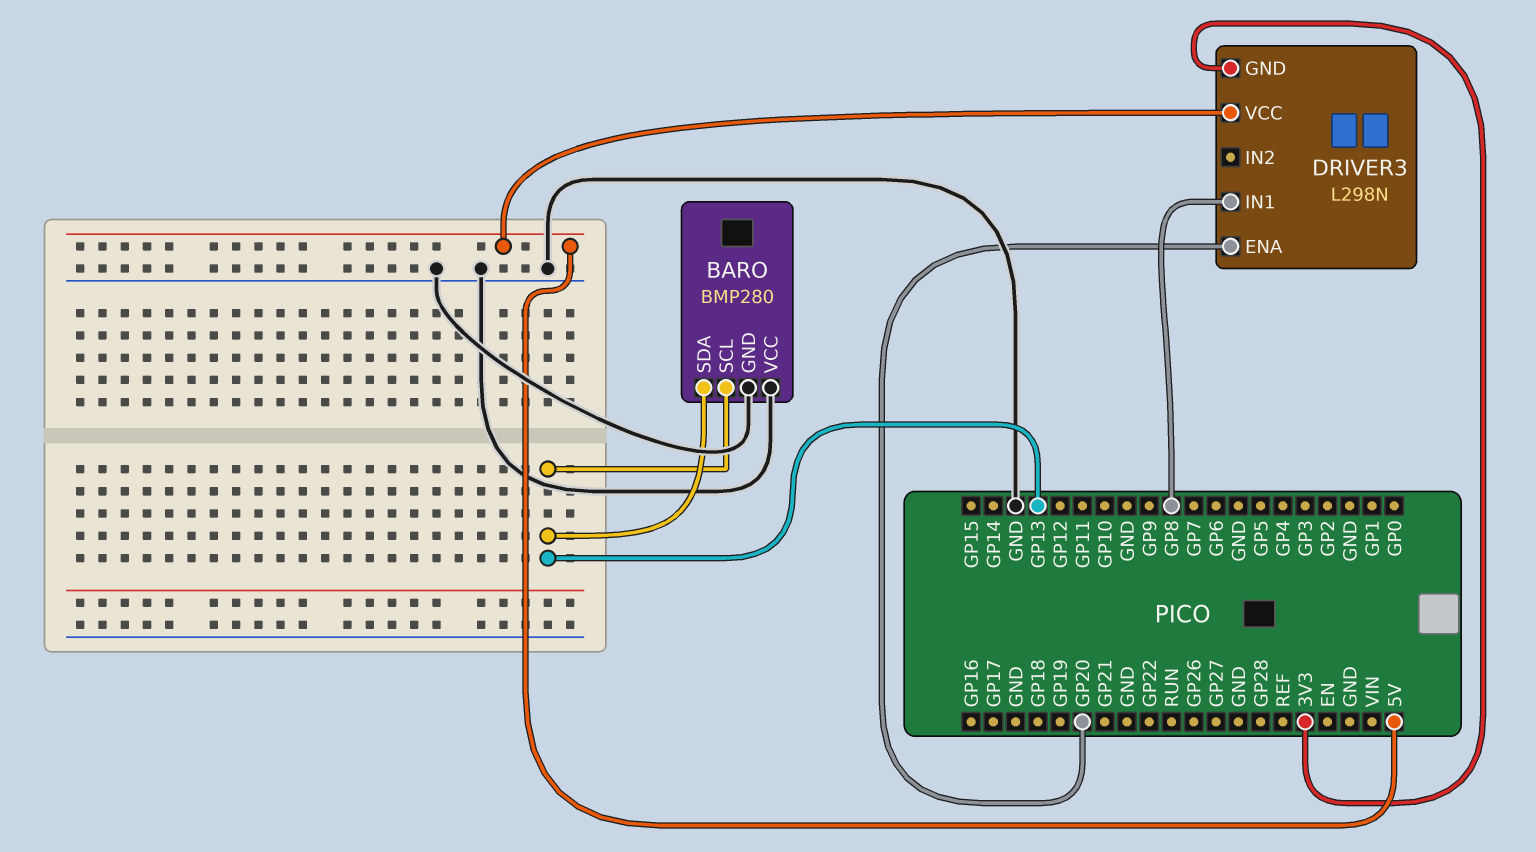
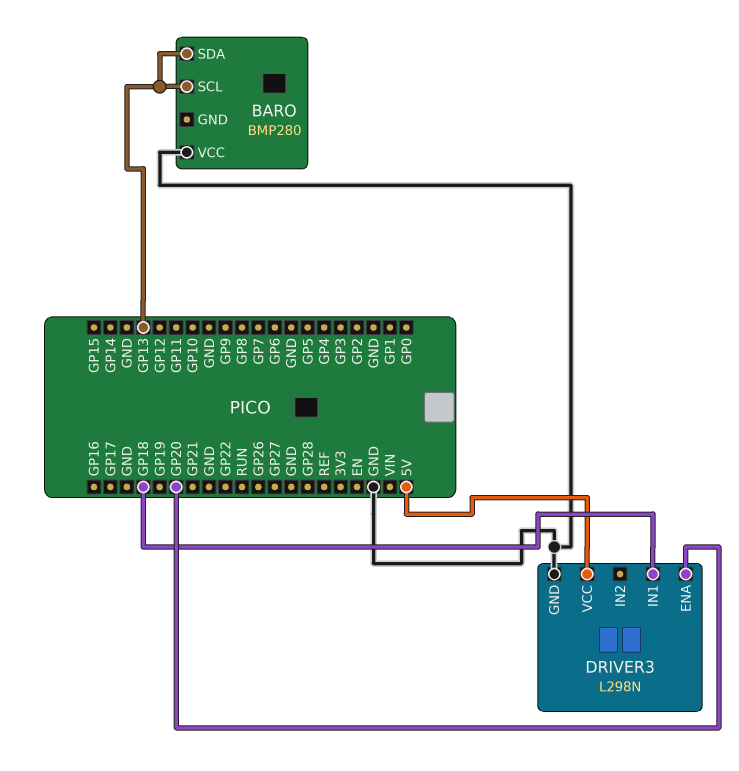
BARO pin GND: GND -> none
DRIVER3 pin GND: 3V3 -> GND
DRIVER3 pin IN1: GP8 -> GP18

